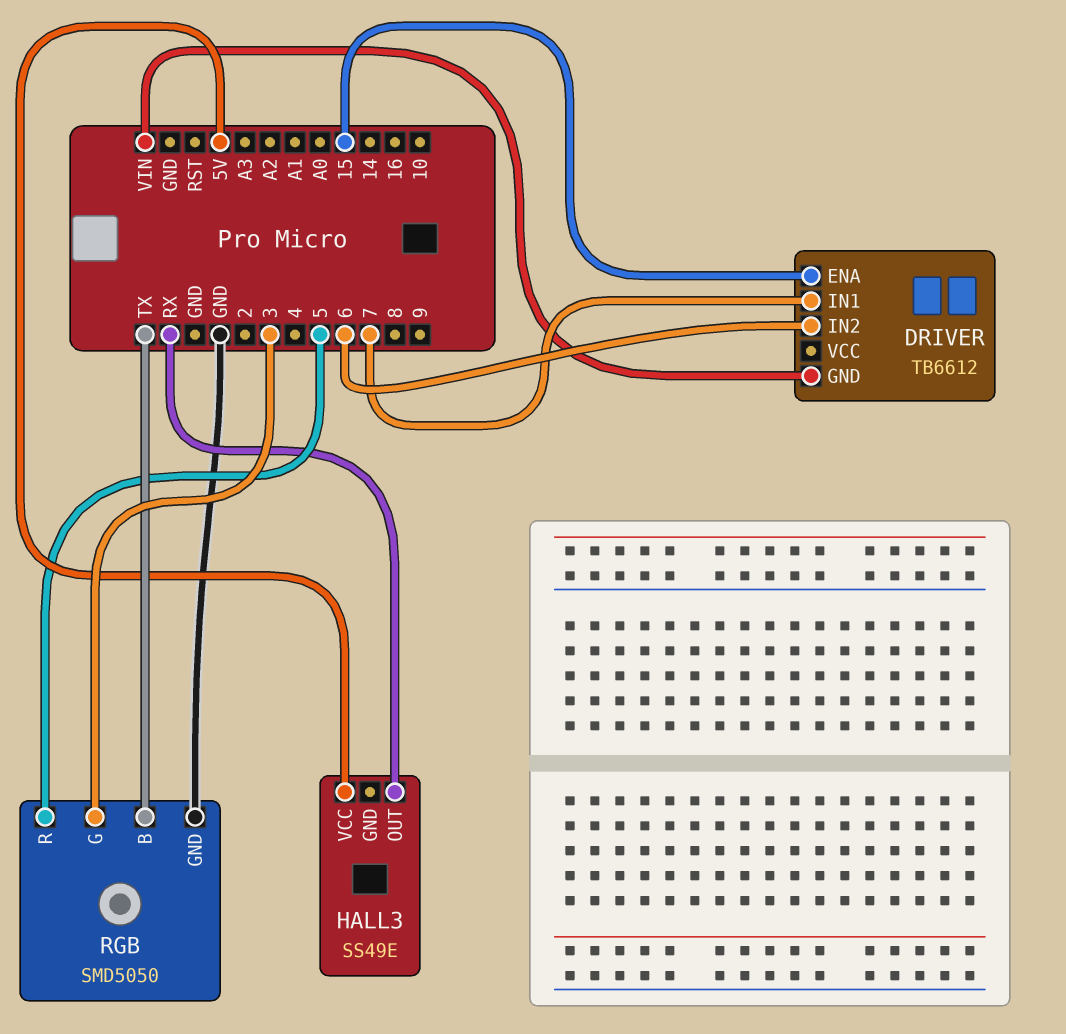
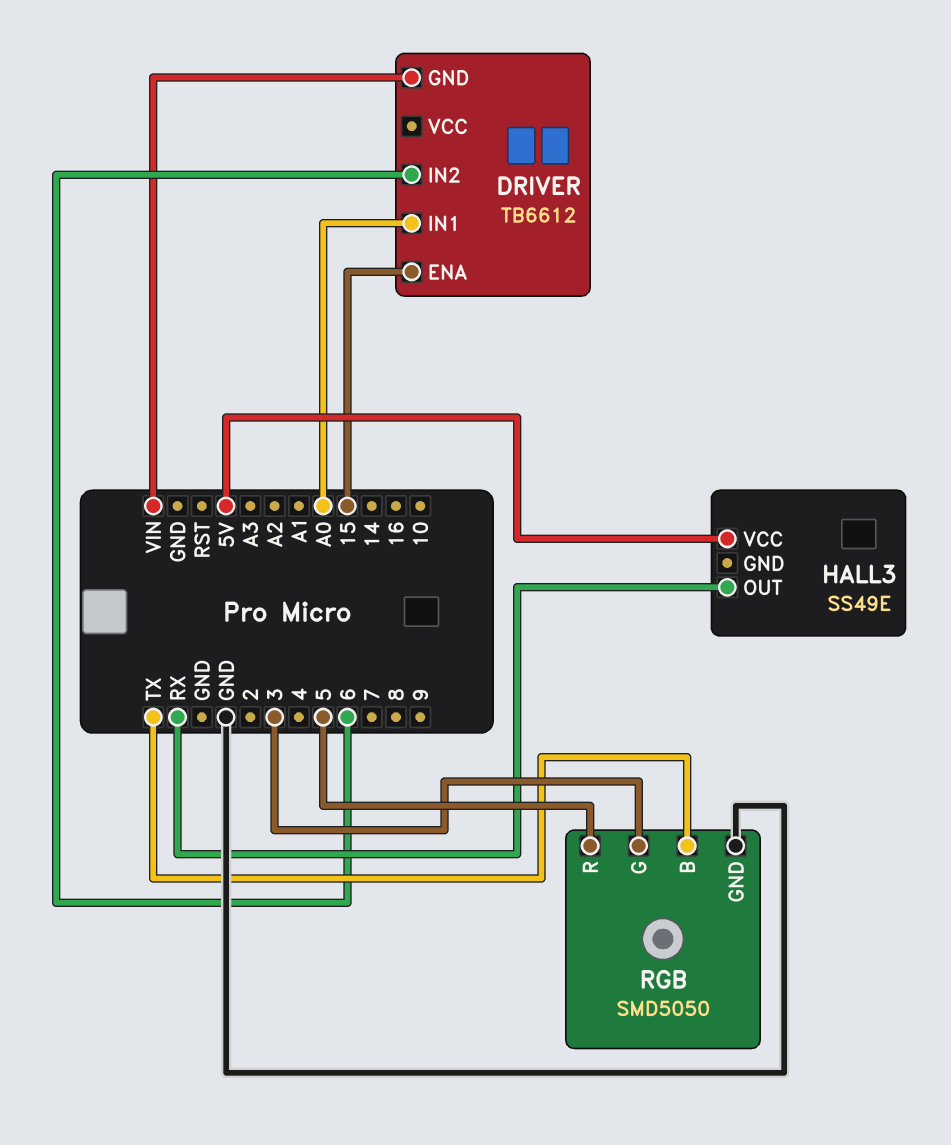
DRIVER pin IN1: 7 -> A0

